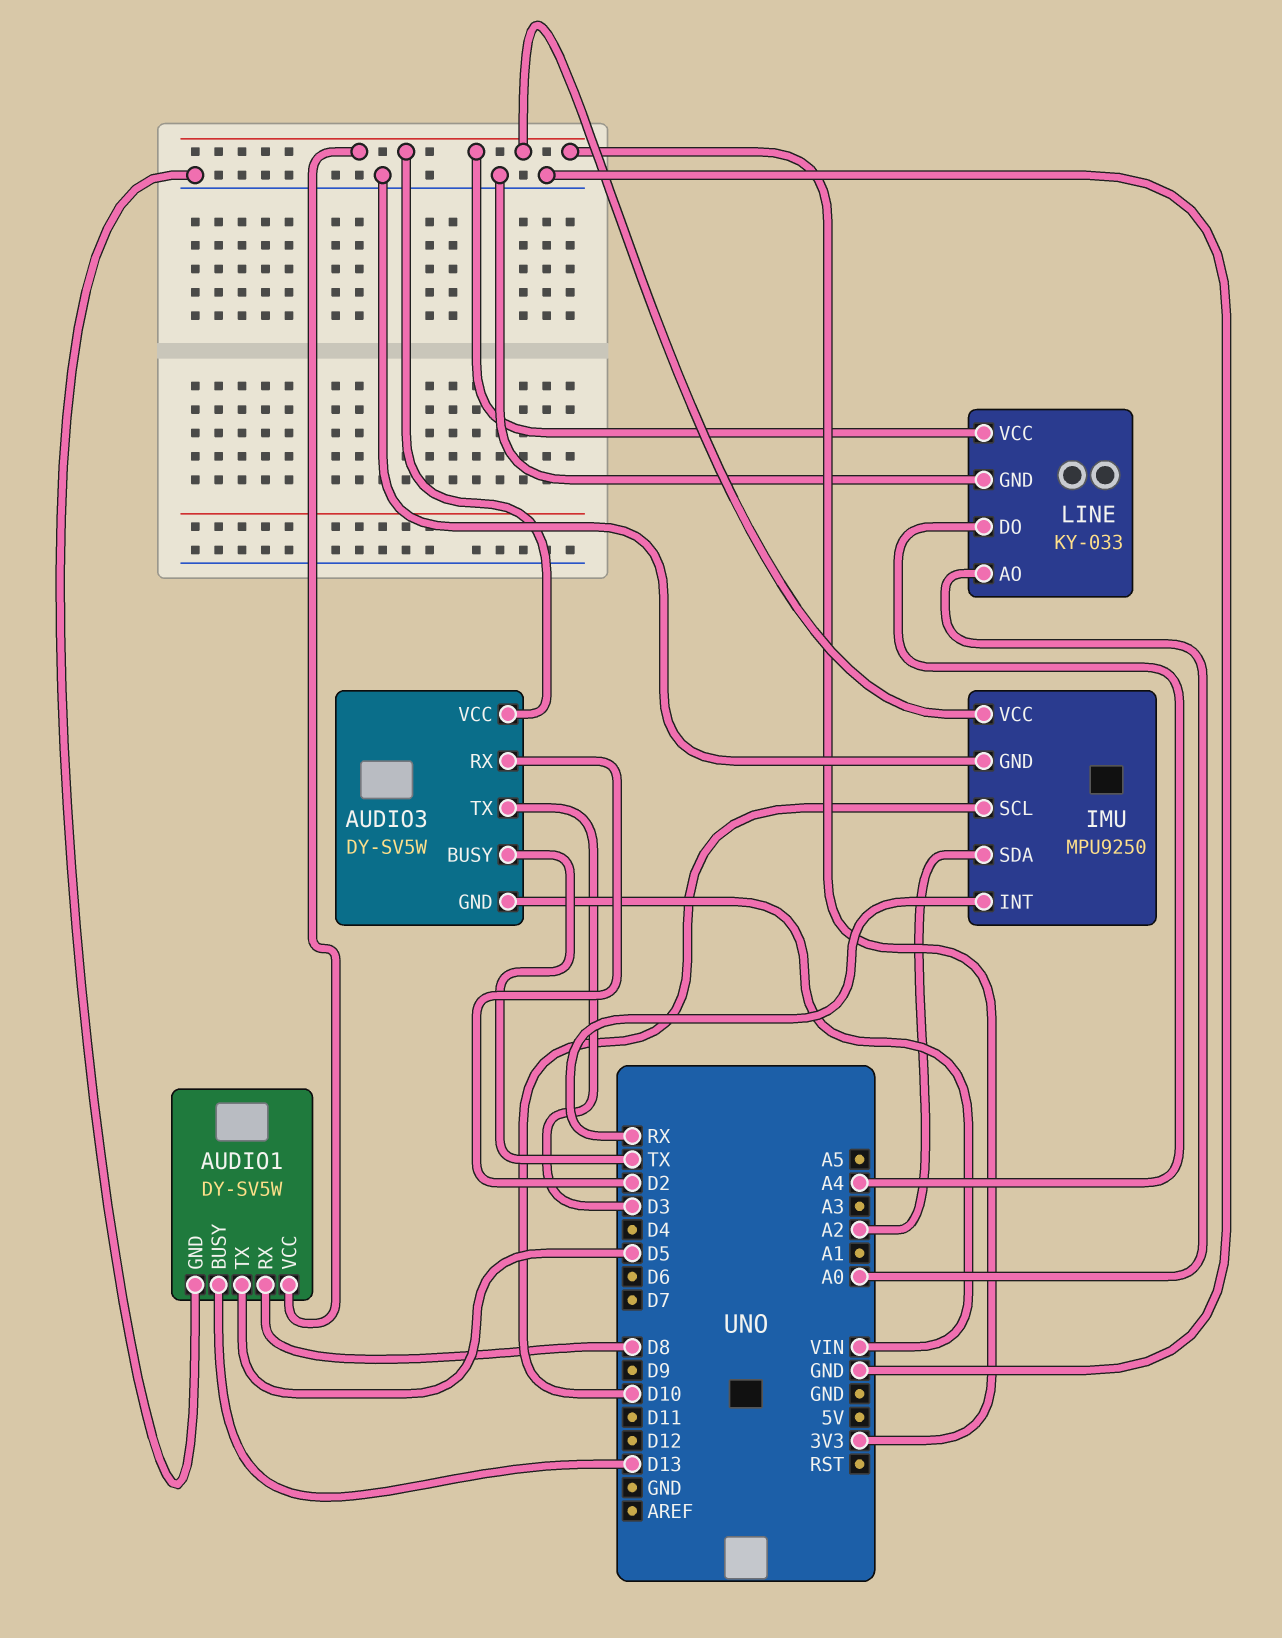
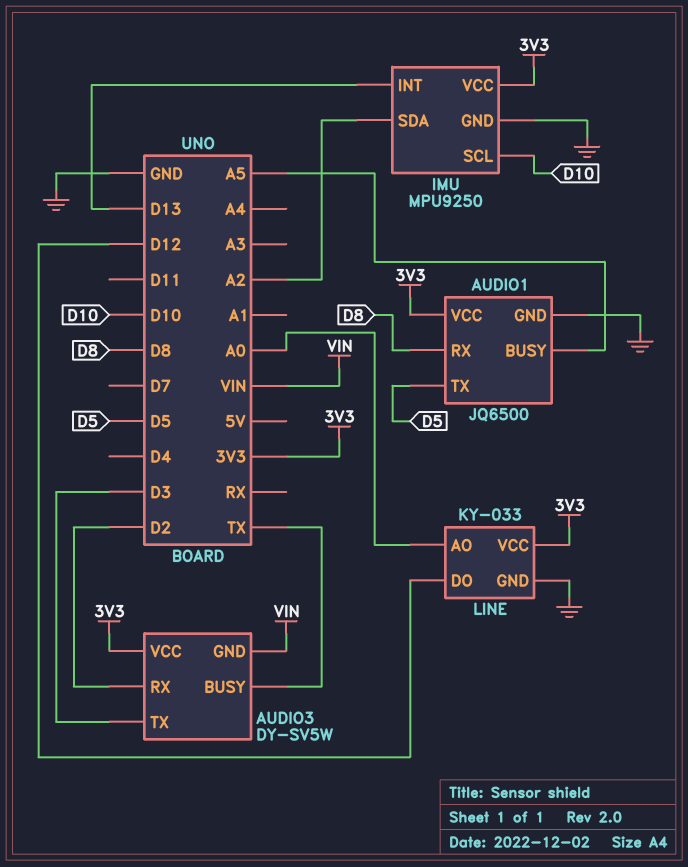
AUDIO1: DY-SV5W -> JQ6500
AUDIO1 pin BUSY: D13 -> A5
IMU pin INT: RX -> D13
LINE pin DO: A4 -> D12

